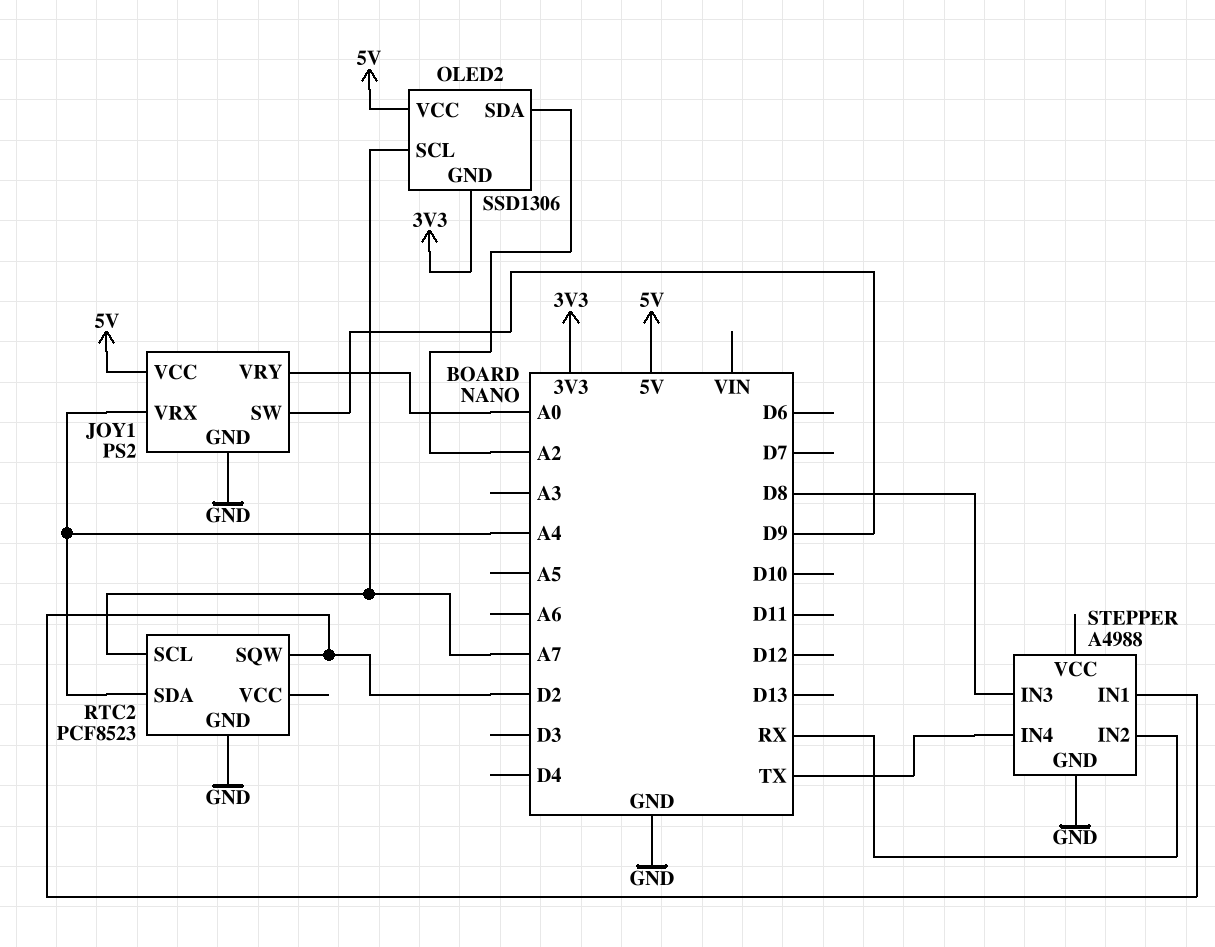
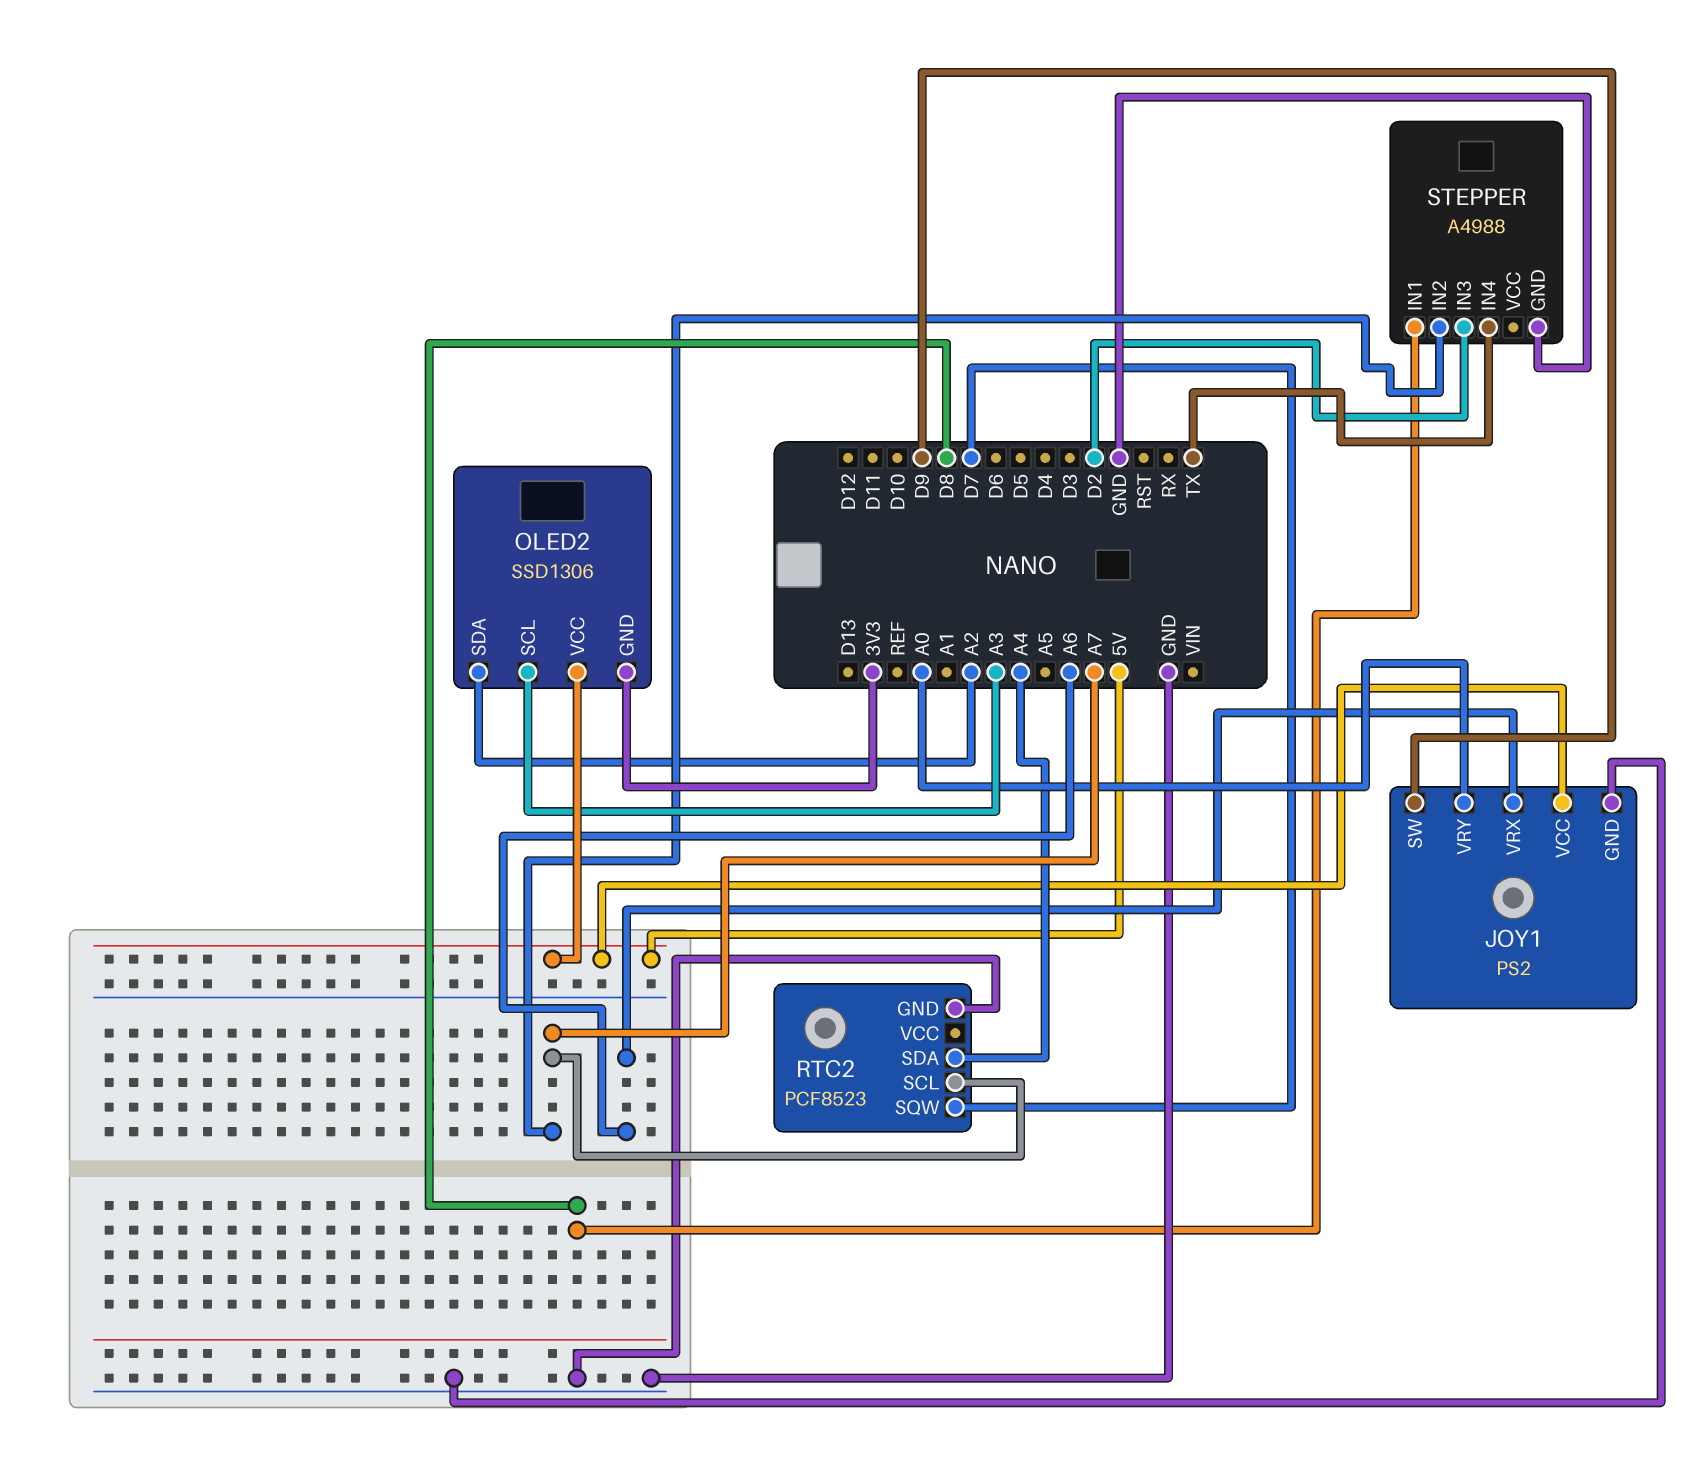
JOY1 pin VRX: A4 -> A6
OLED2 pin SCL: A7 -> A3
RTC2 pin SQW: D2 -> D7
STEPPER pin IN1: D2 -> D8
STEPPER pin IN2: RX -> A7
STEPPER pin IN3: D8 -> D2

